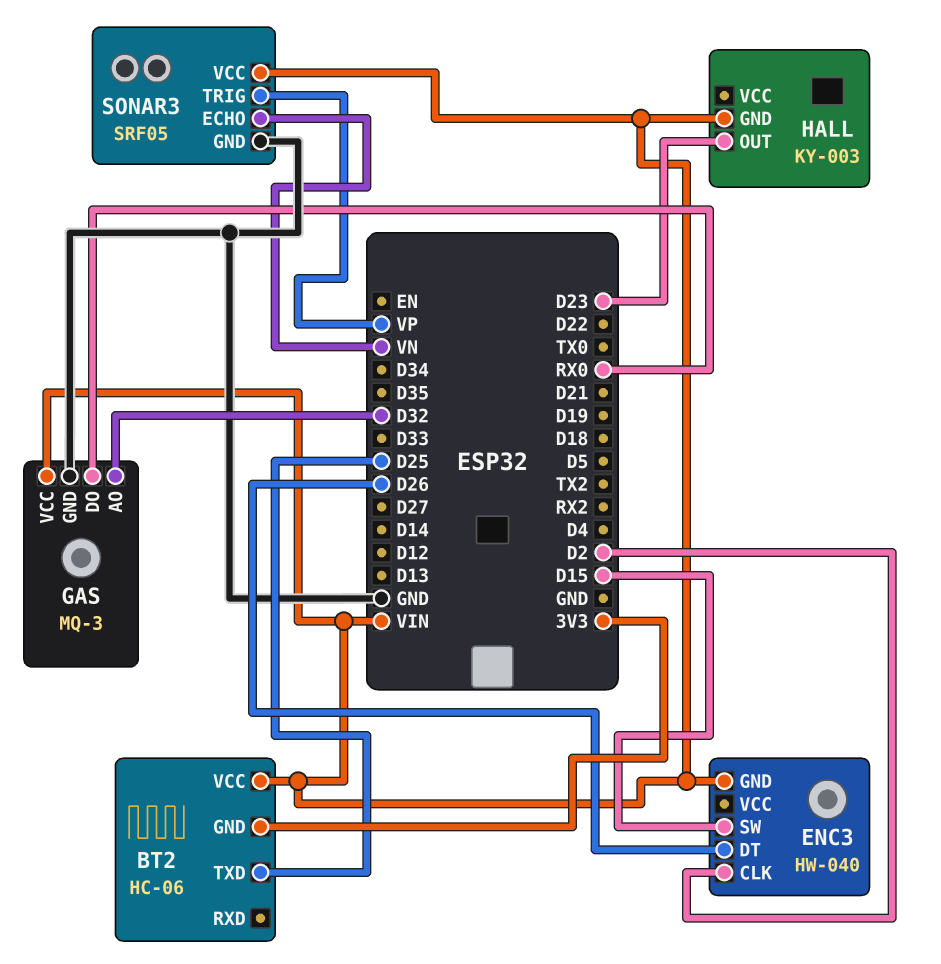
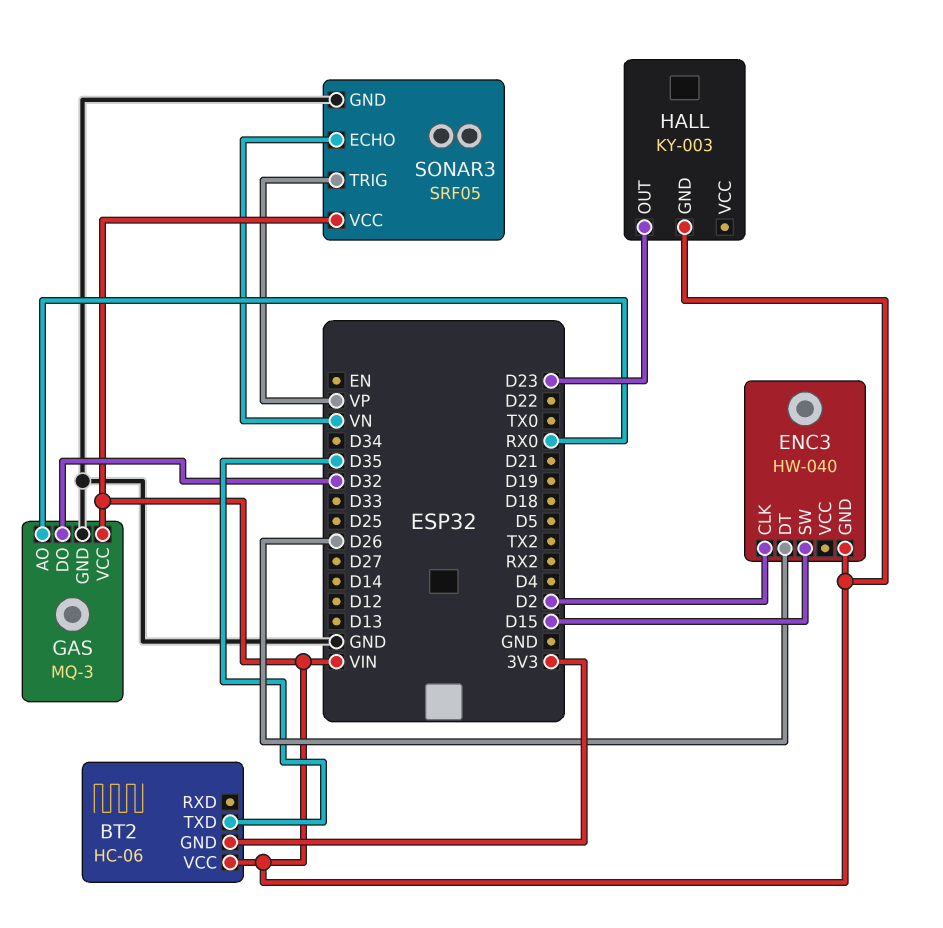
BT2 pin TXD: D25 -> D35
GAS pin AO: D32 -> RX0
GAS pin DO: RX0 -> D32

